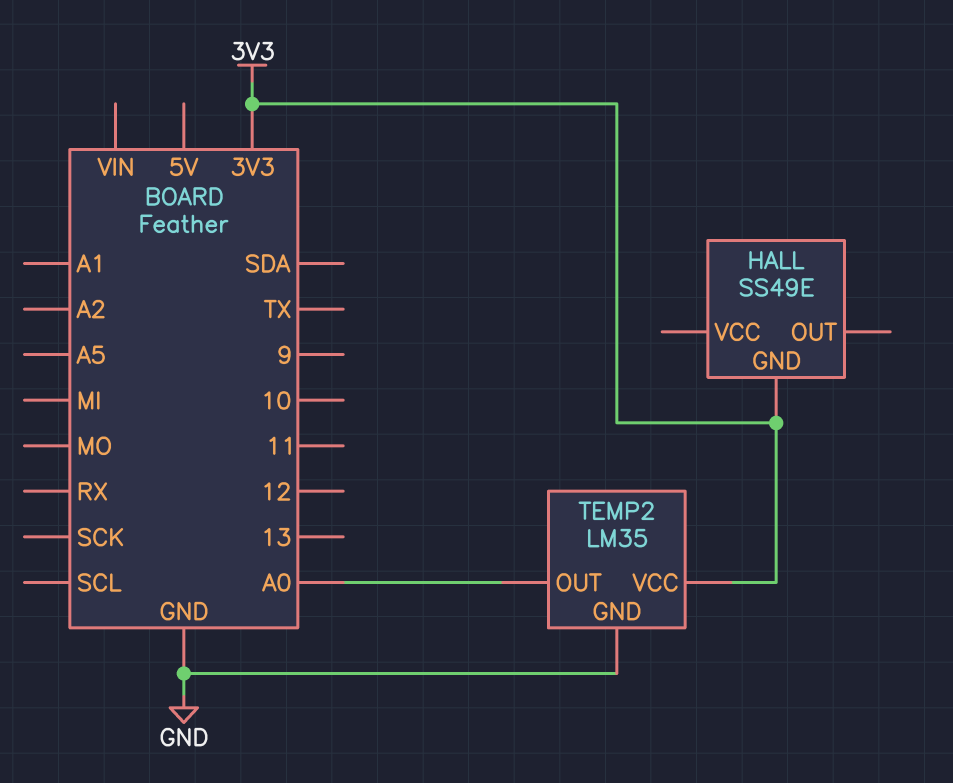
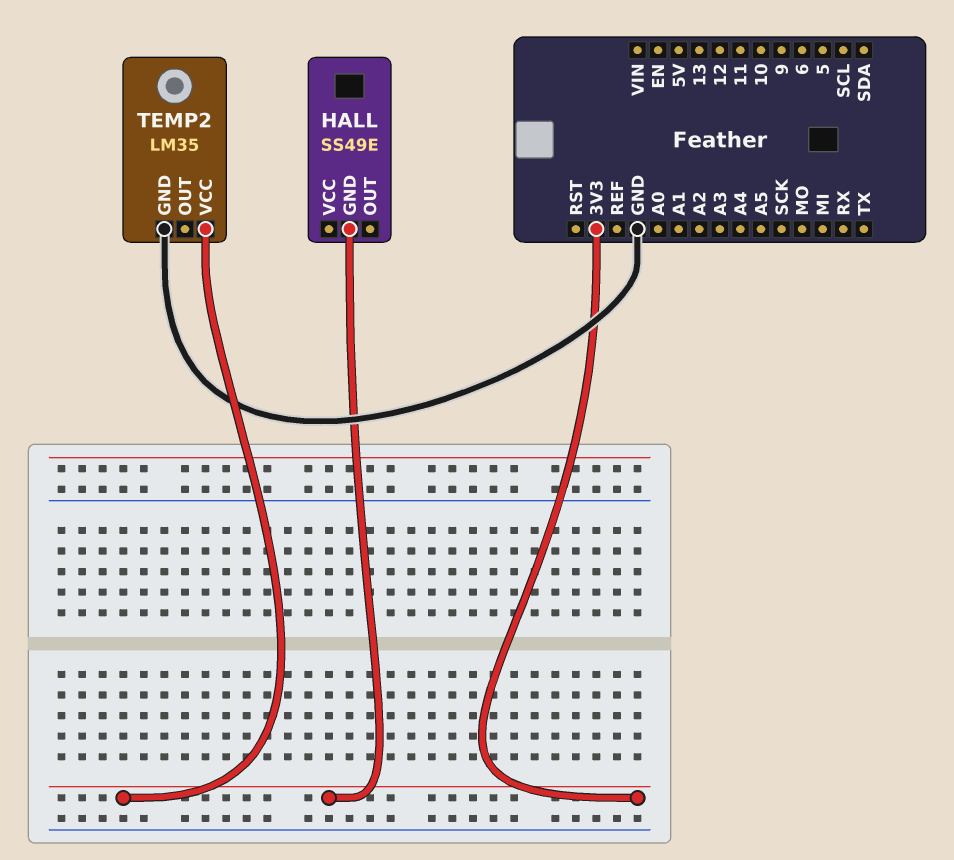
TEMP2 pin OUT: A0 -> none

